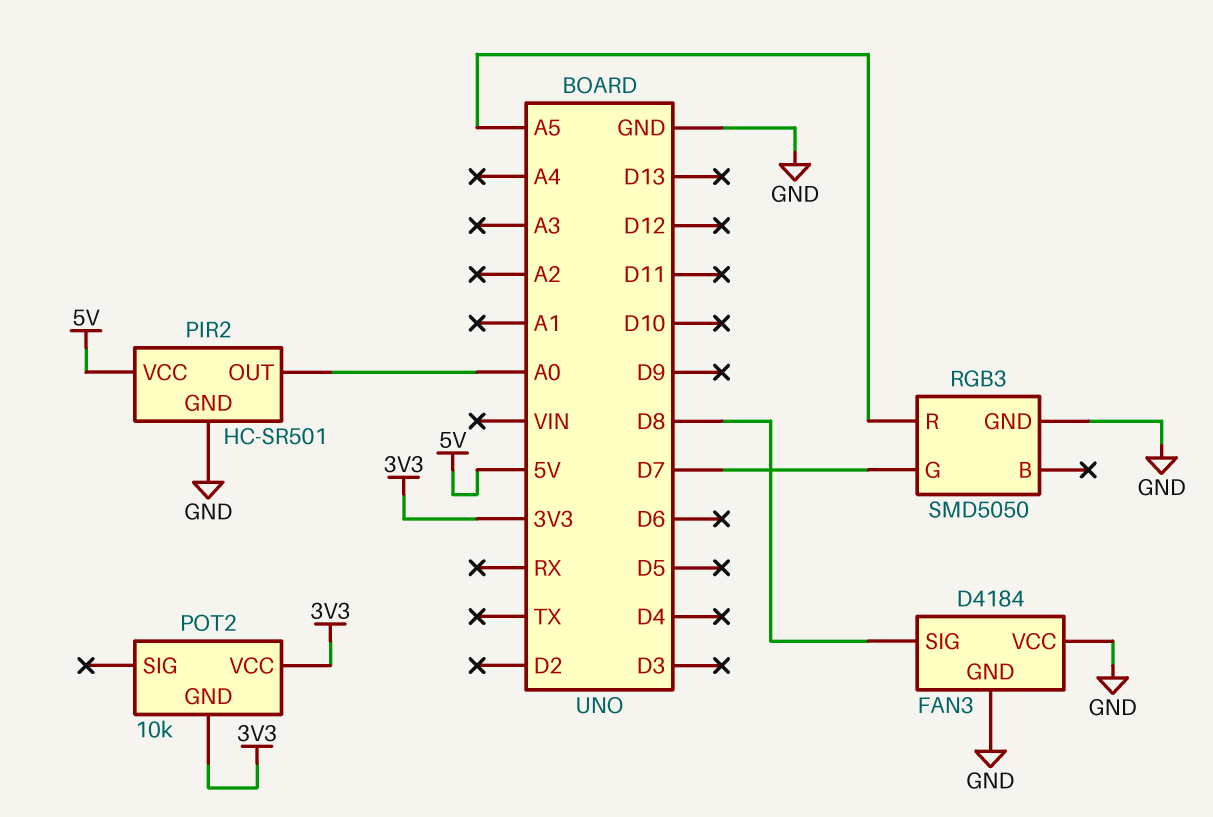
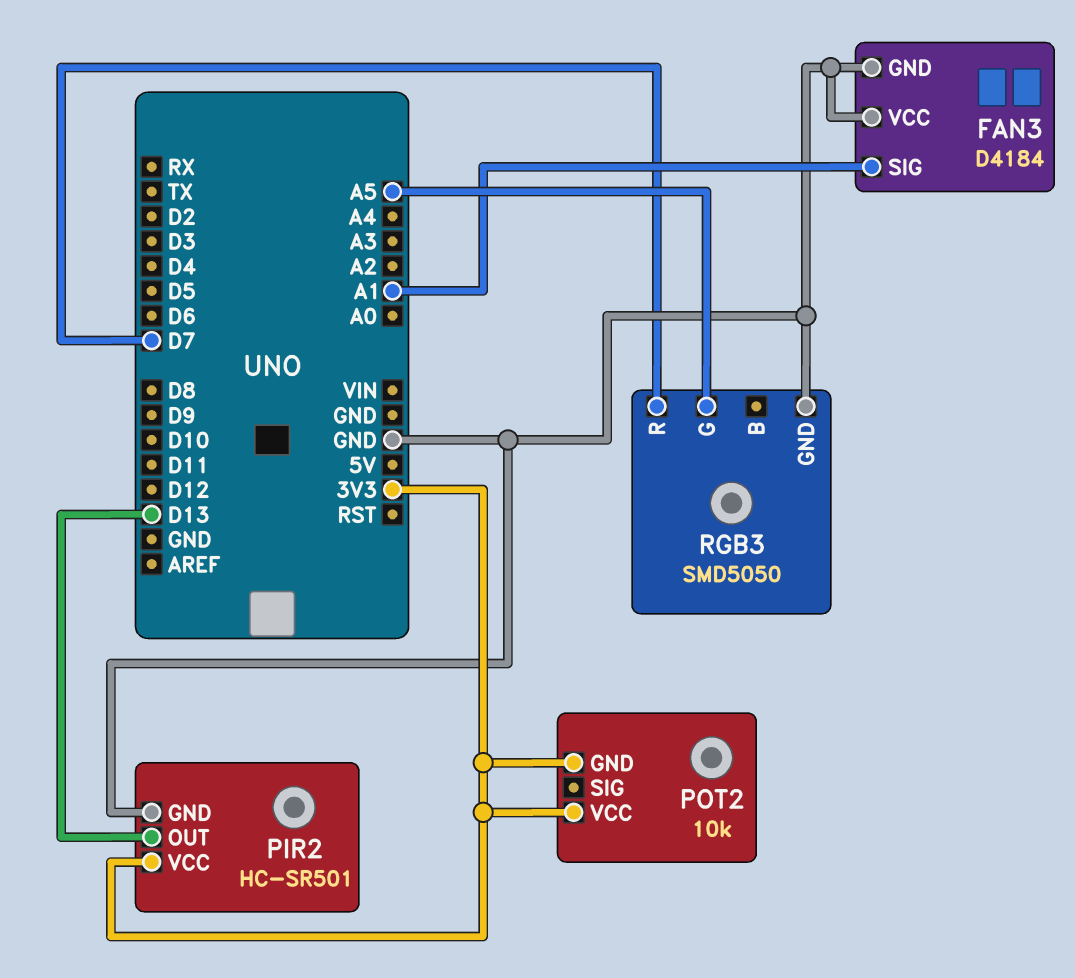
FAN3 pin SIG: D8 -> A1
PIR2 pin OUT: A0 -> D13
PIR2 pin VCC: 5V -> 3V3
RGB3 pin G: D7 -> A5
RGB3 pin R: A5 -> D7

